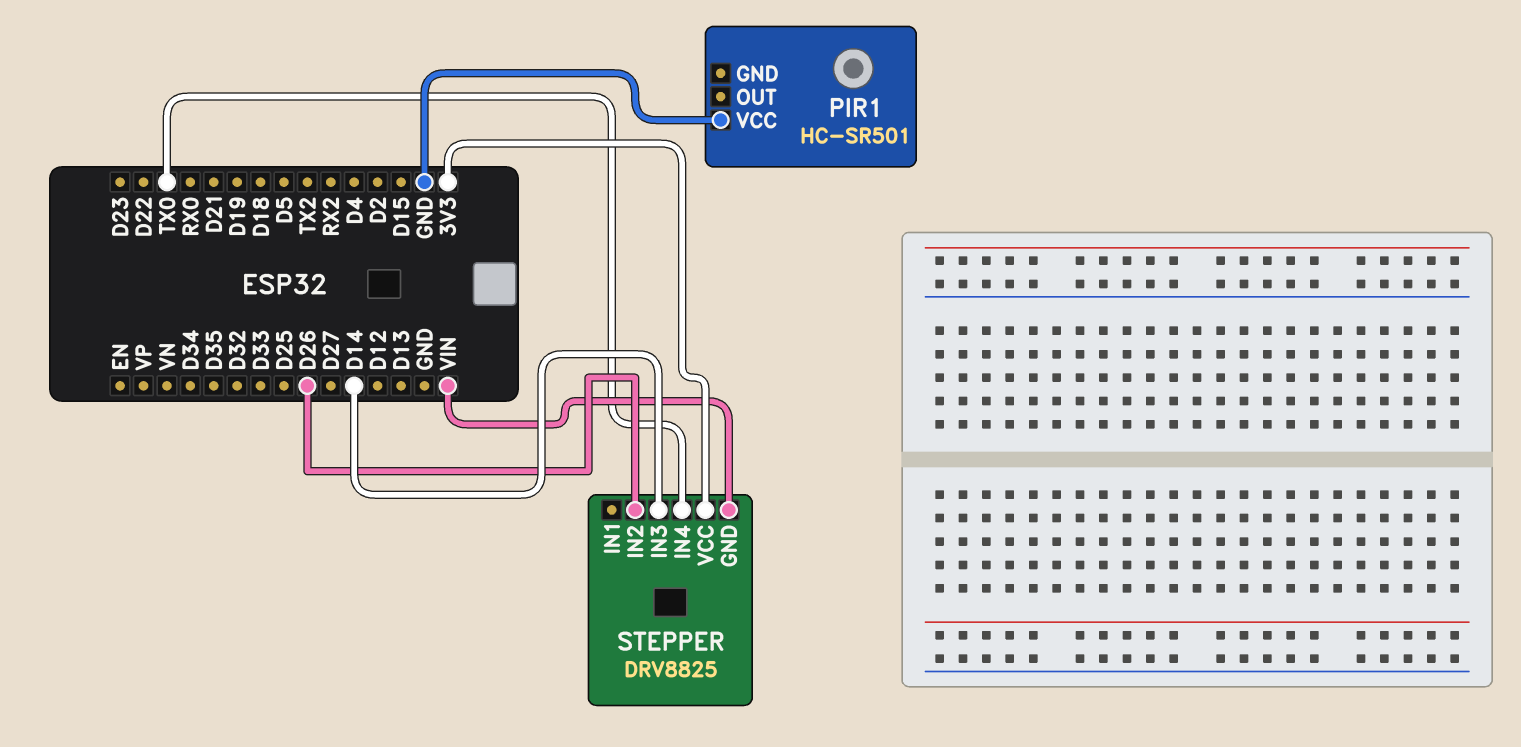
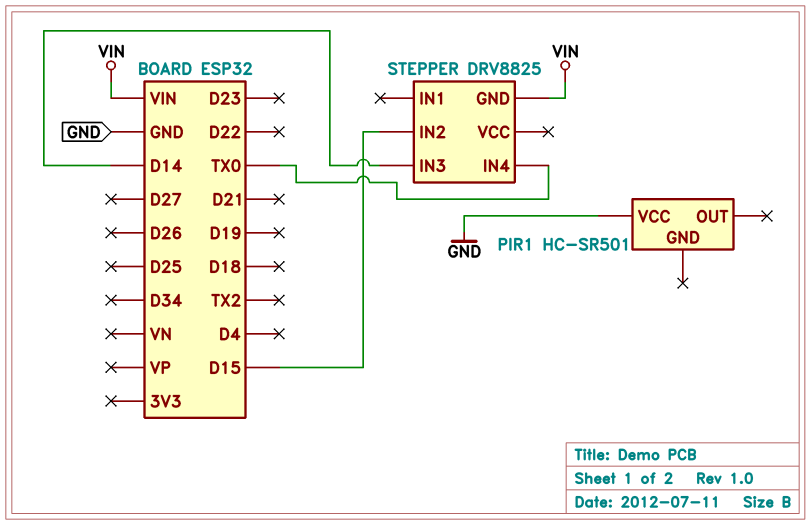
STEPPER pin IN2: D26 -> D15
STEPPER pin VCC: 3V3 -> none

